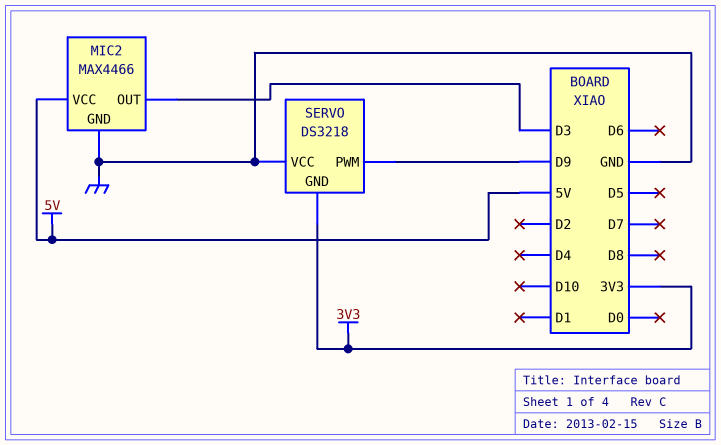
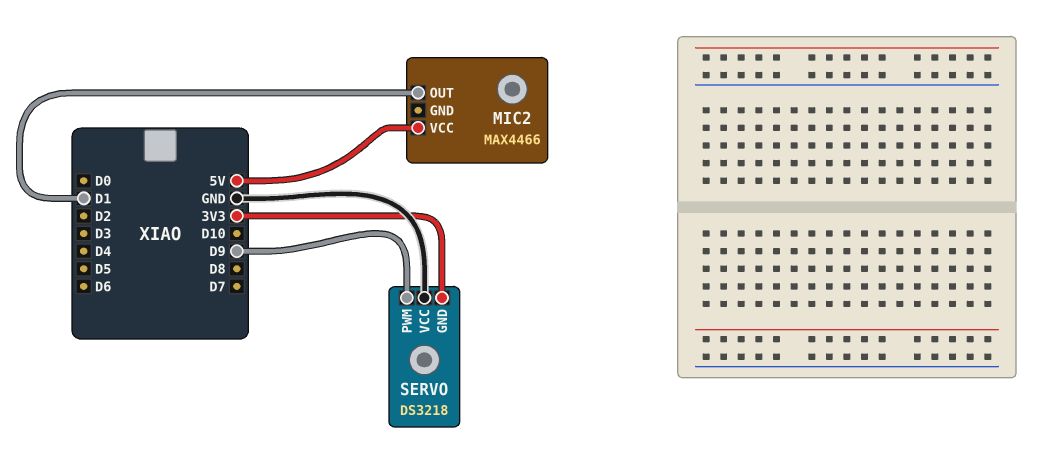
MIC2 pin GND: GND -> none
MIC2 pin OUT: D3 -> D1

